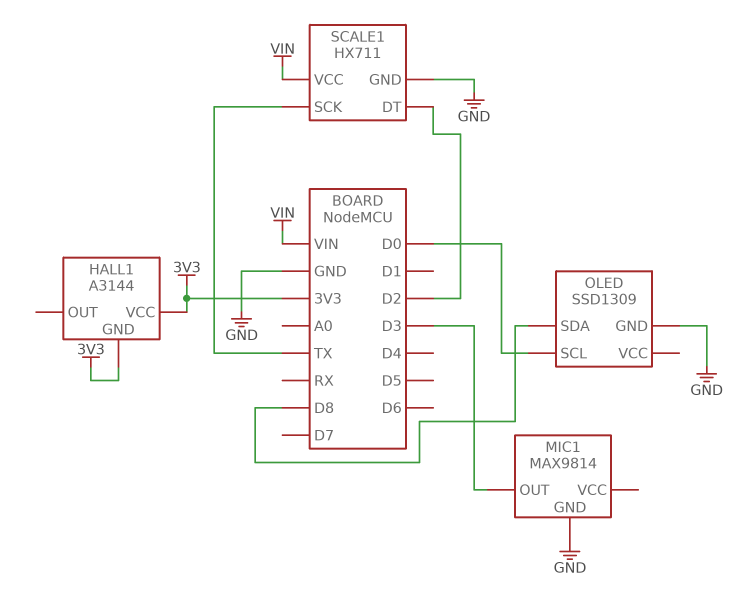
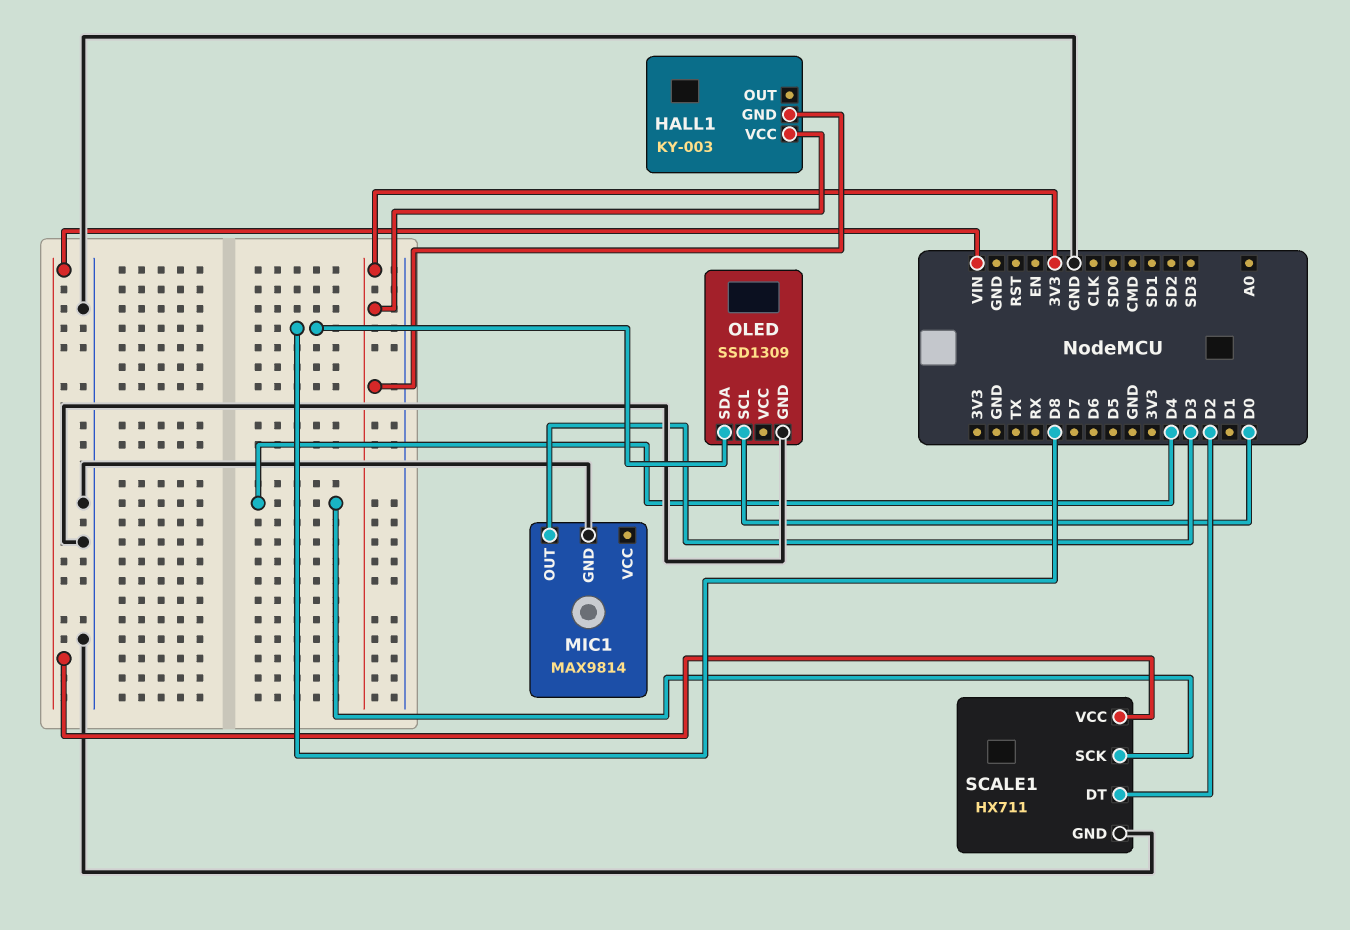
HALL1: A3144 -> KY-003
SCALE1 pin SCK: TX -> D4

